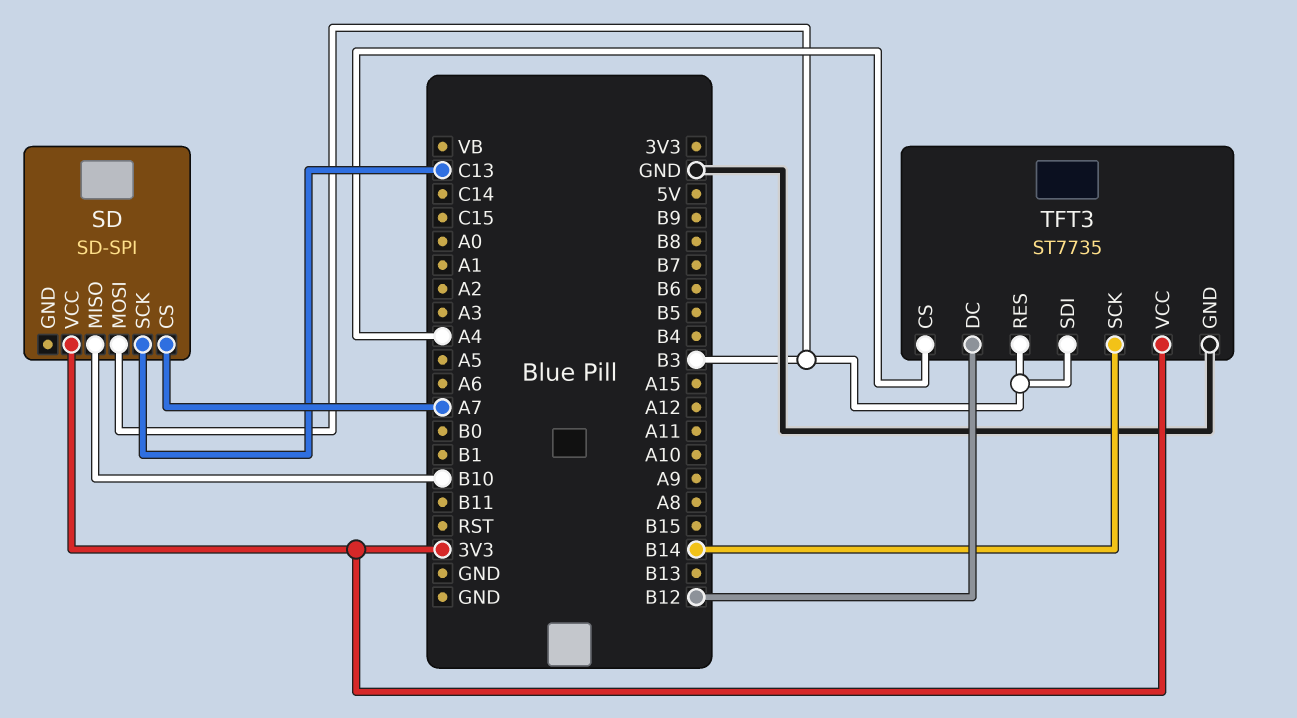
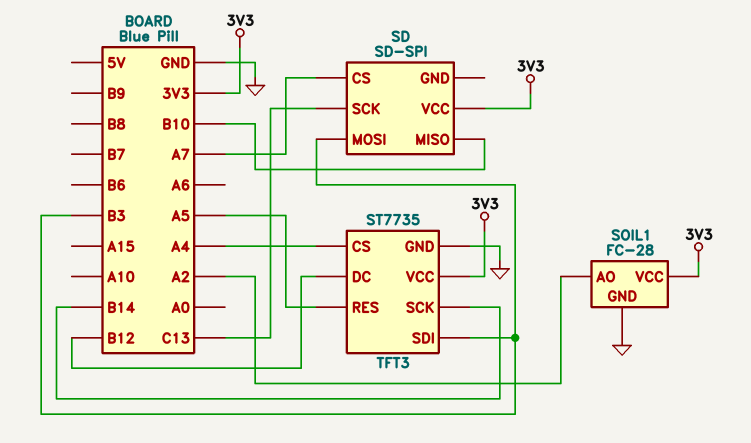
SOIL1: none -> FC-28
SOIL1 pin AO: none -> A2
SOIL1 pin GND: none -> GND
SOIL1 pin VCC: none -> 3V3
TFT3 pin RES: B3 -> A5

